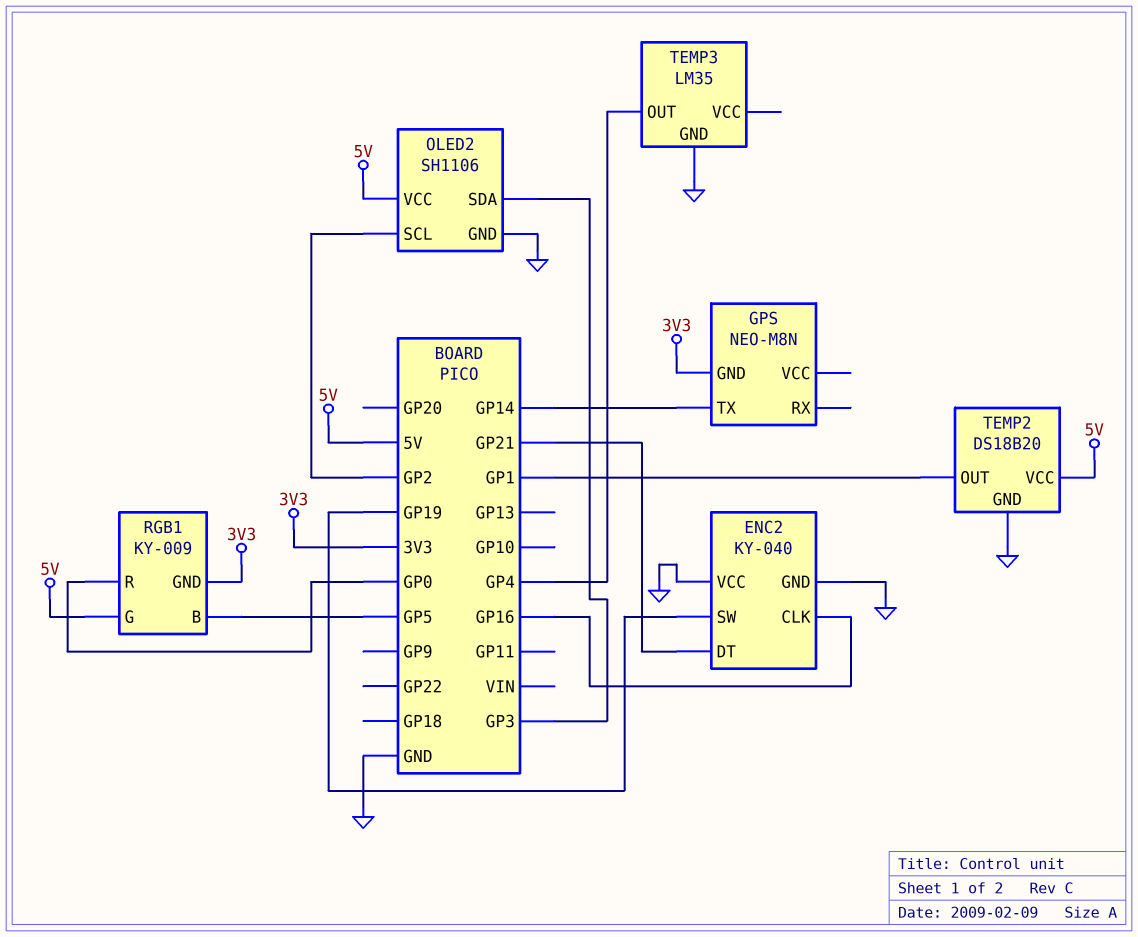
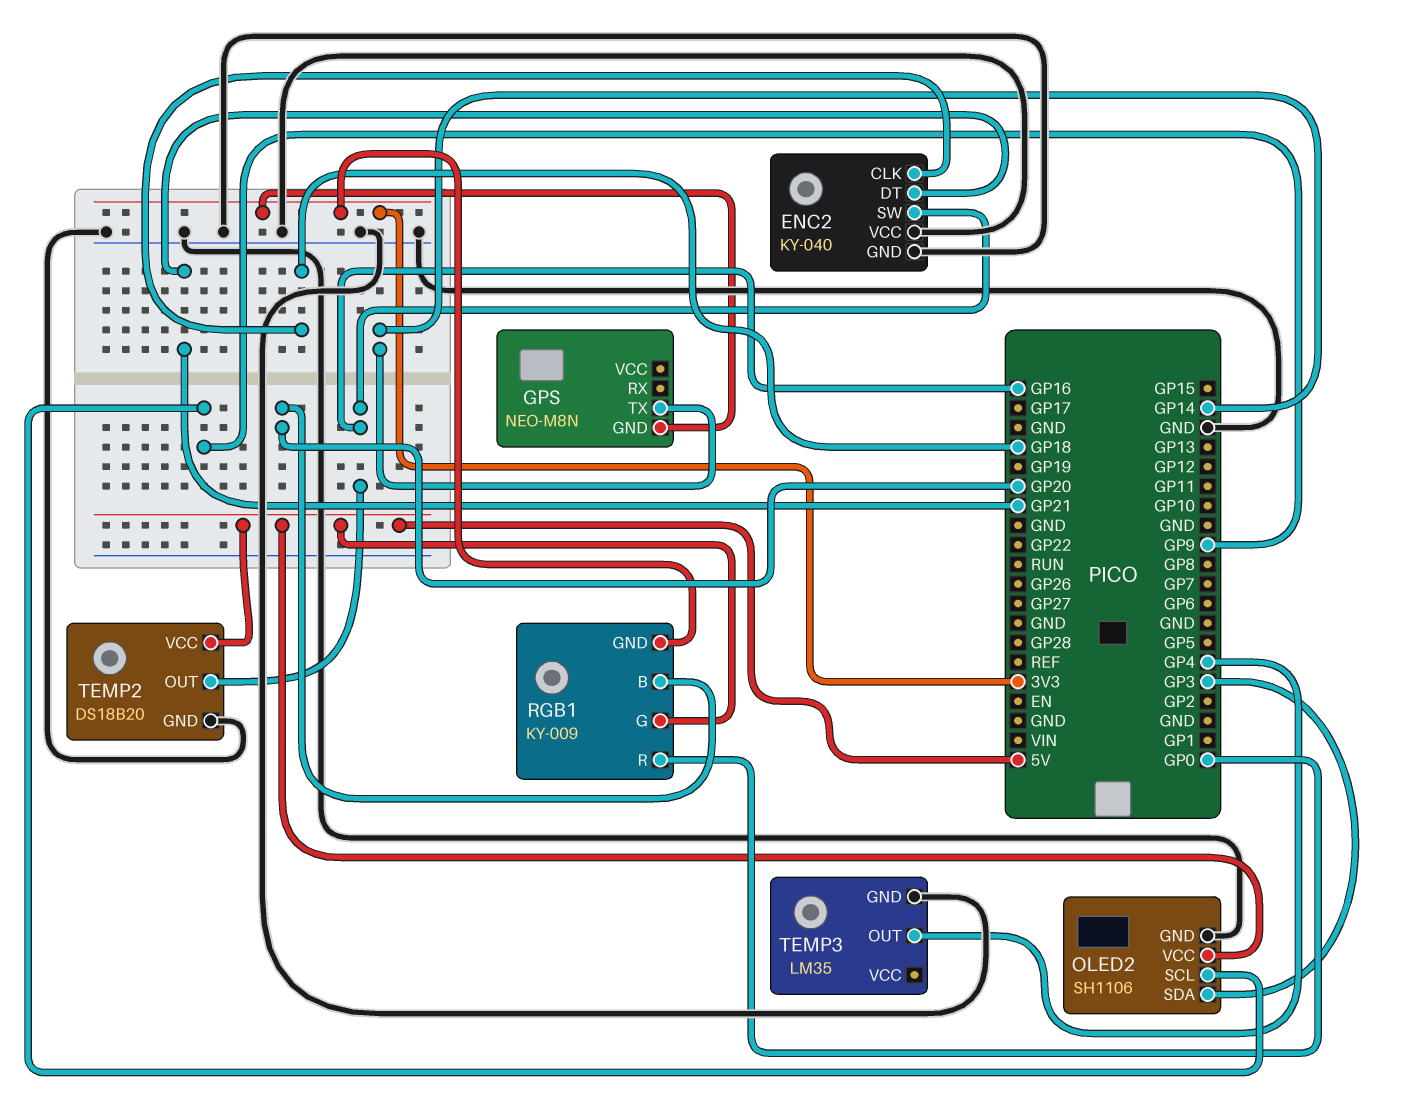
ENC2 pin CLK: GP16 -> GP18
ENC2 pin SW: GP19 -> GP16
OLED2 pin SCL: GP2 -> GP9
RGB1 pin B: GP5 -> GP20
TEMP2 pin OUT: GP1 -> GP16

